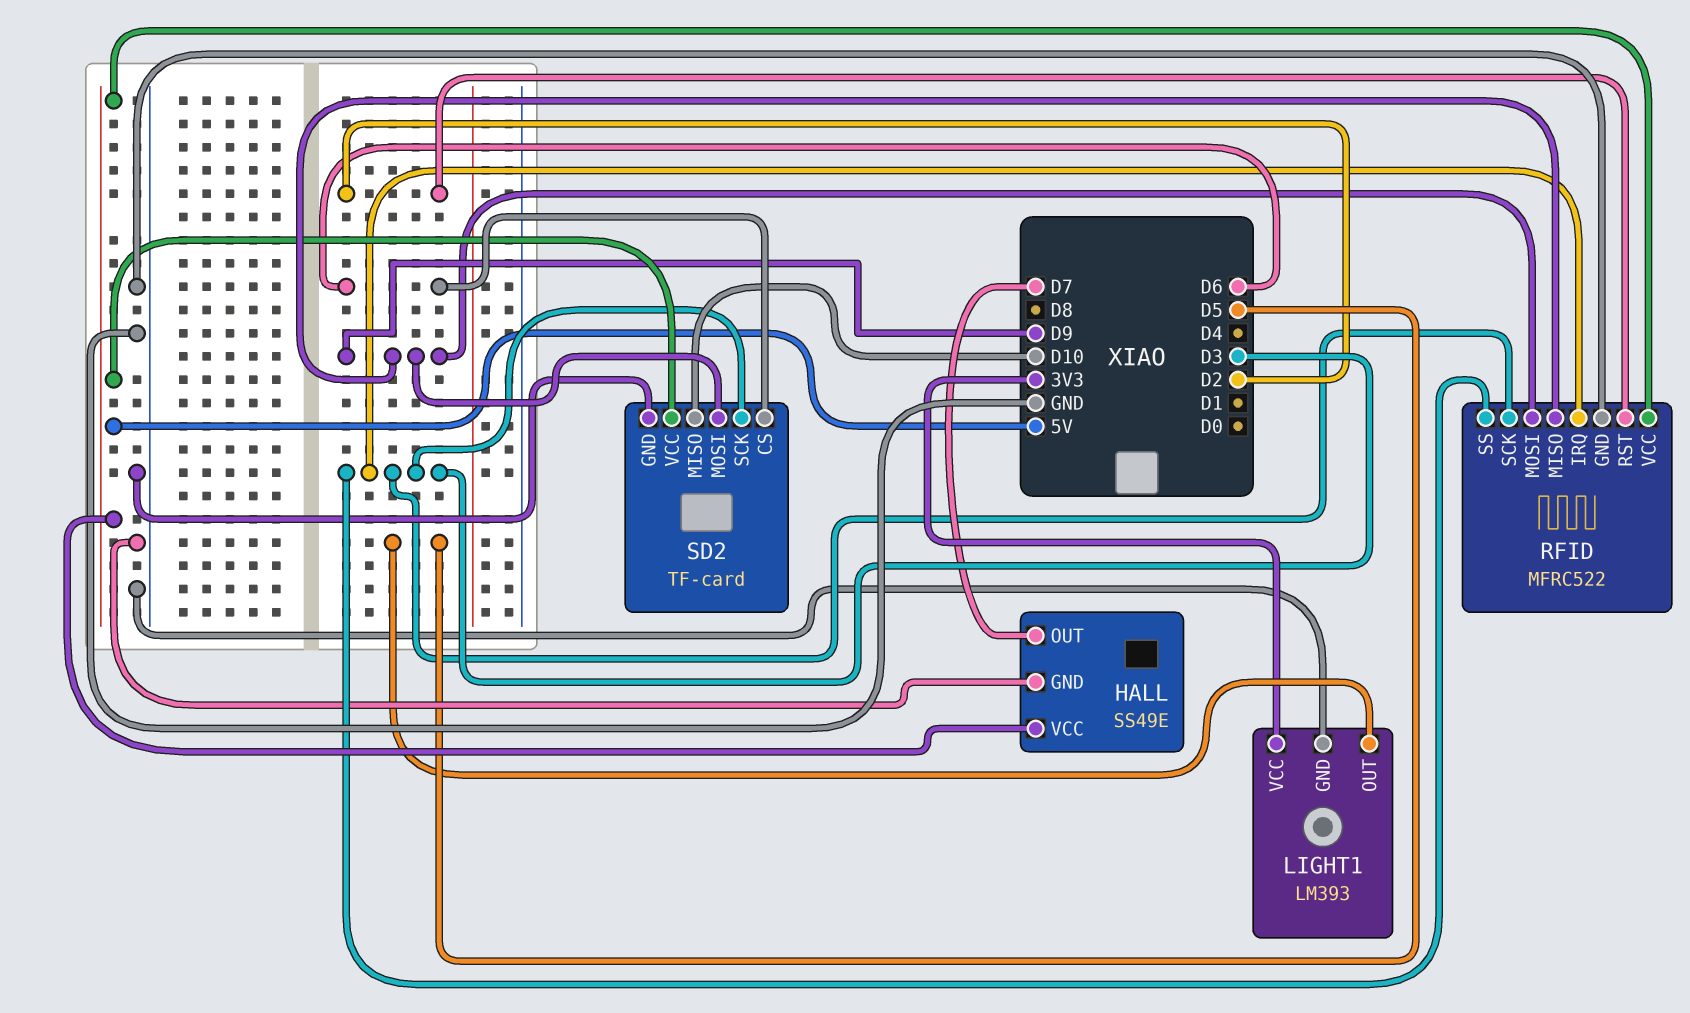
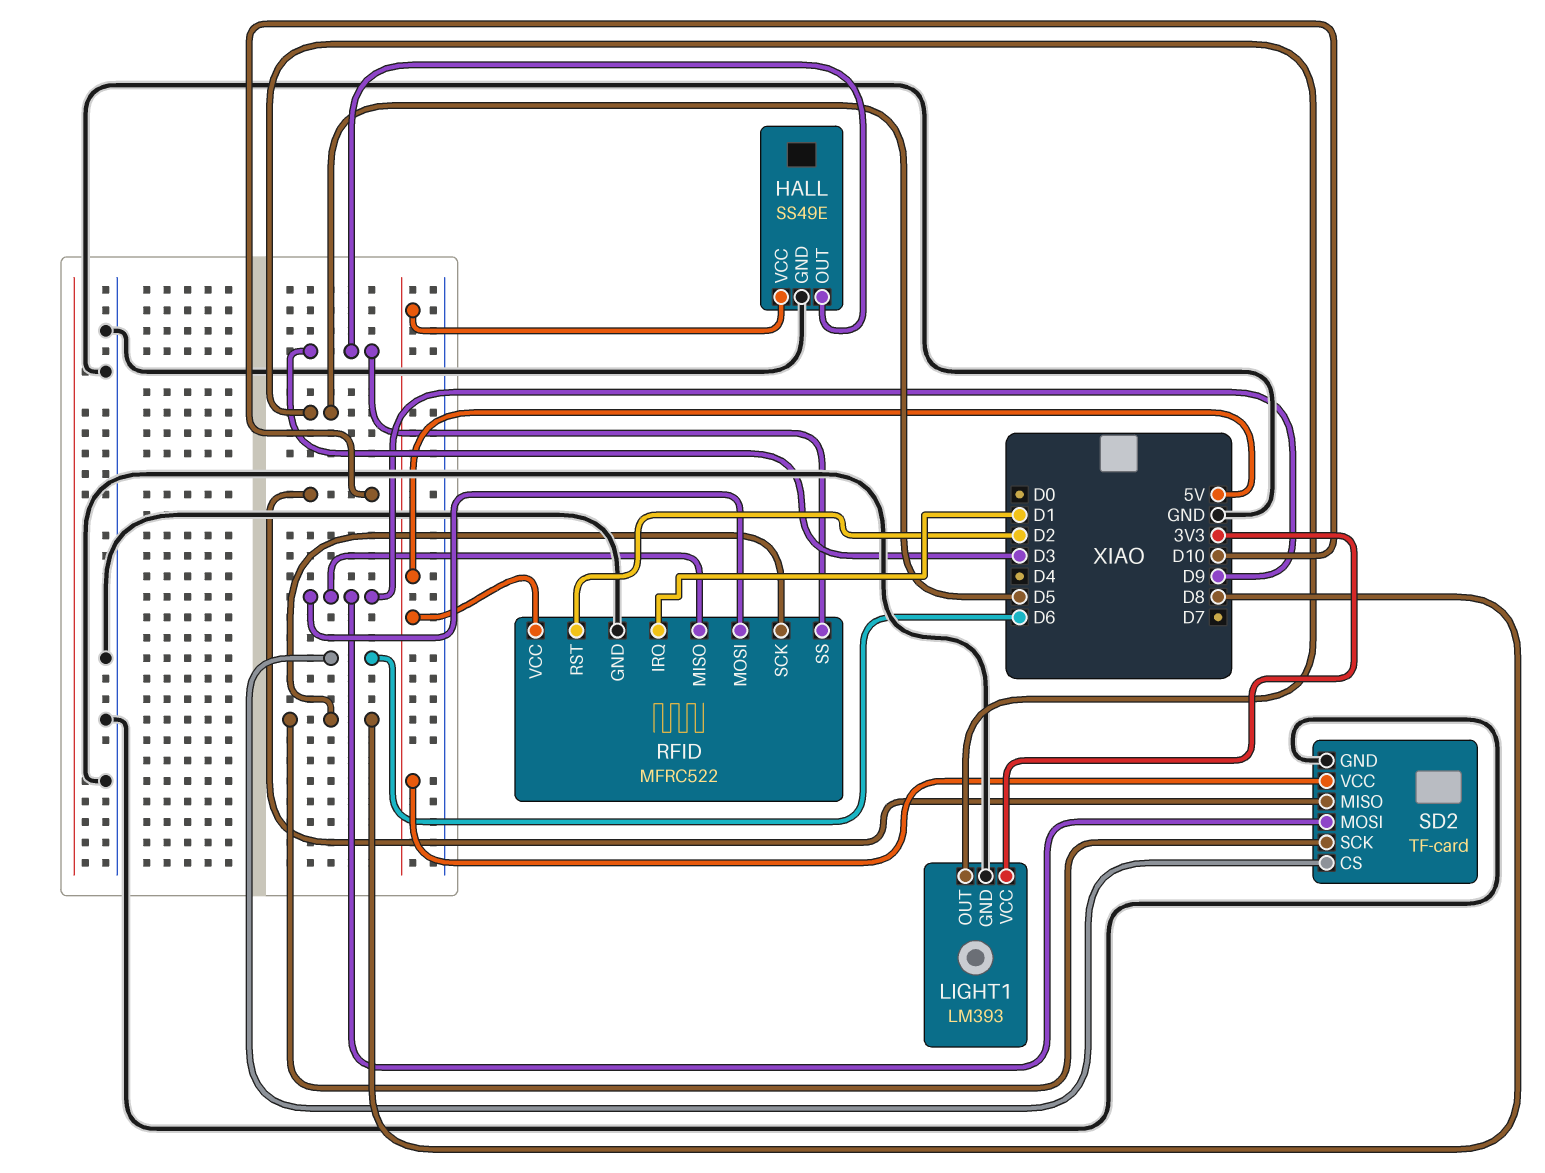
HALL pin OUT: D7 -> D3
RFID pin IRQ: D3 -> D1
RFID pin SCK: D3 -> D8
SD2 pin SCK: D3 -> D8

